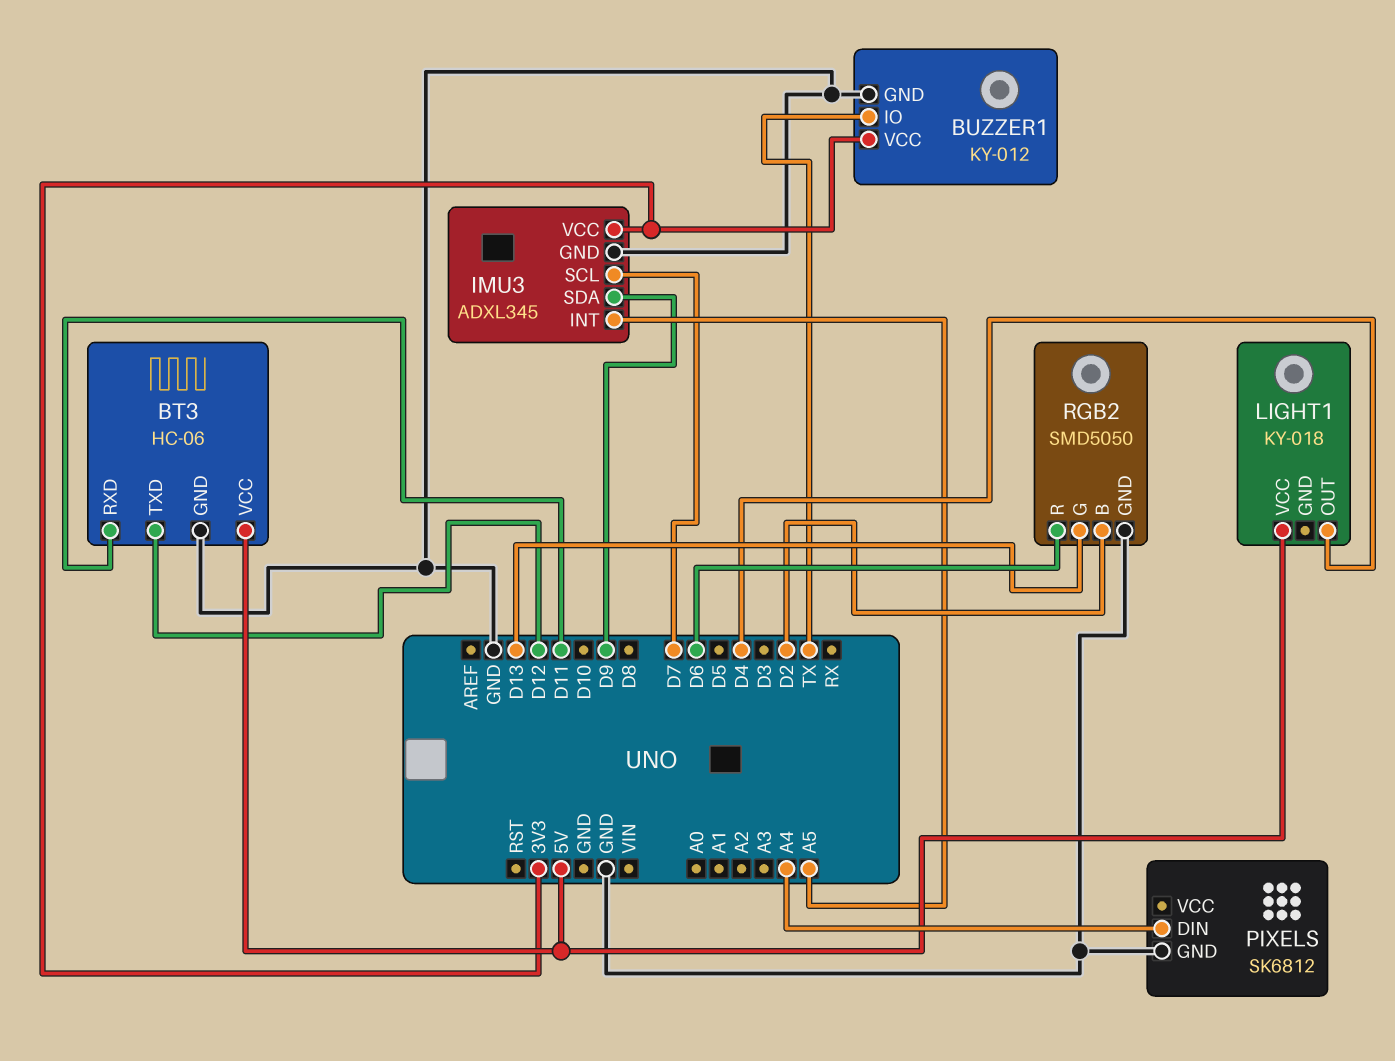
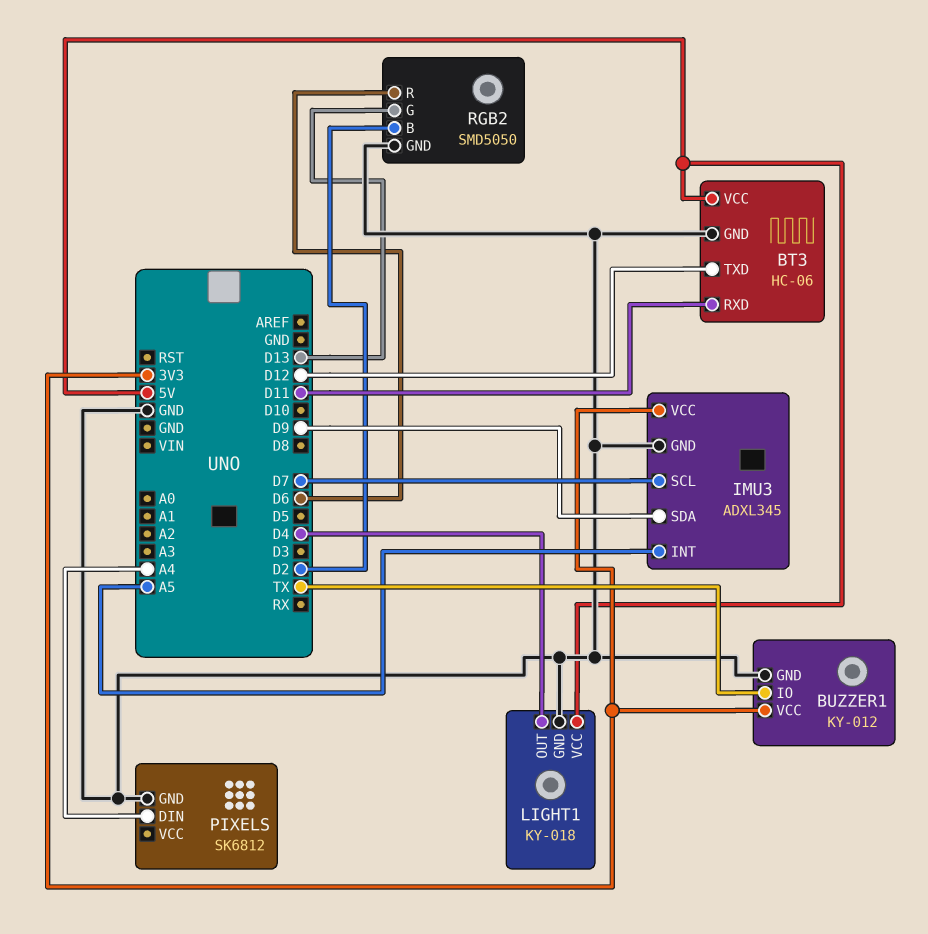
LIGHT1 pin GND: none -> GND

